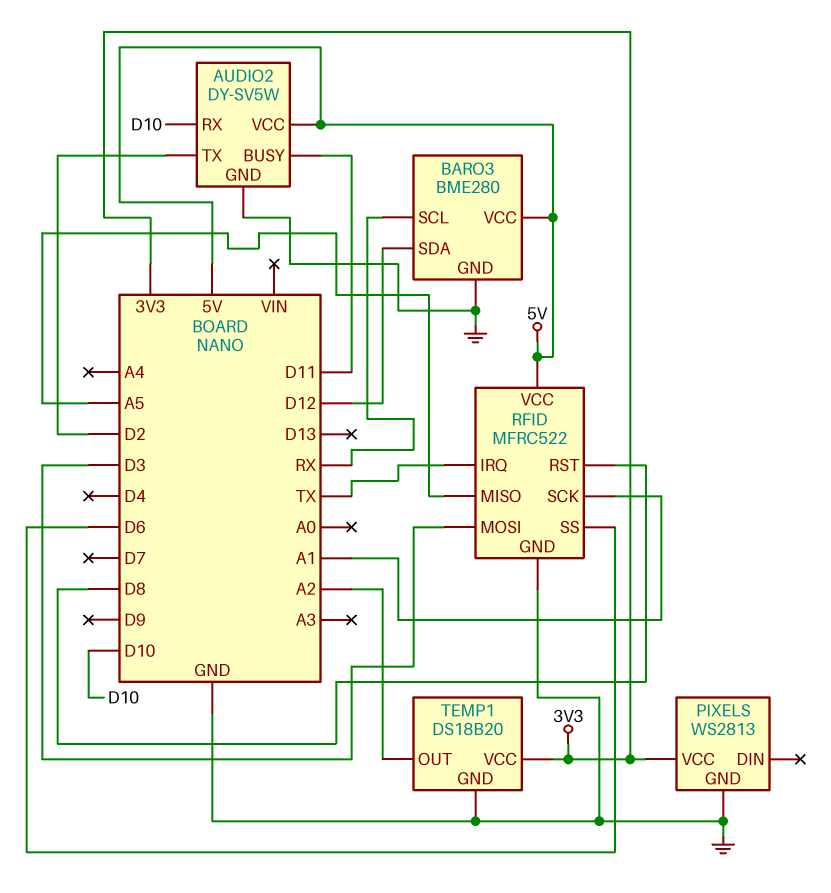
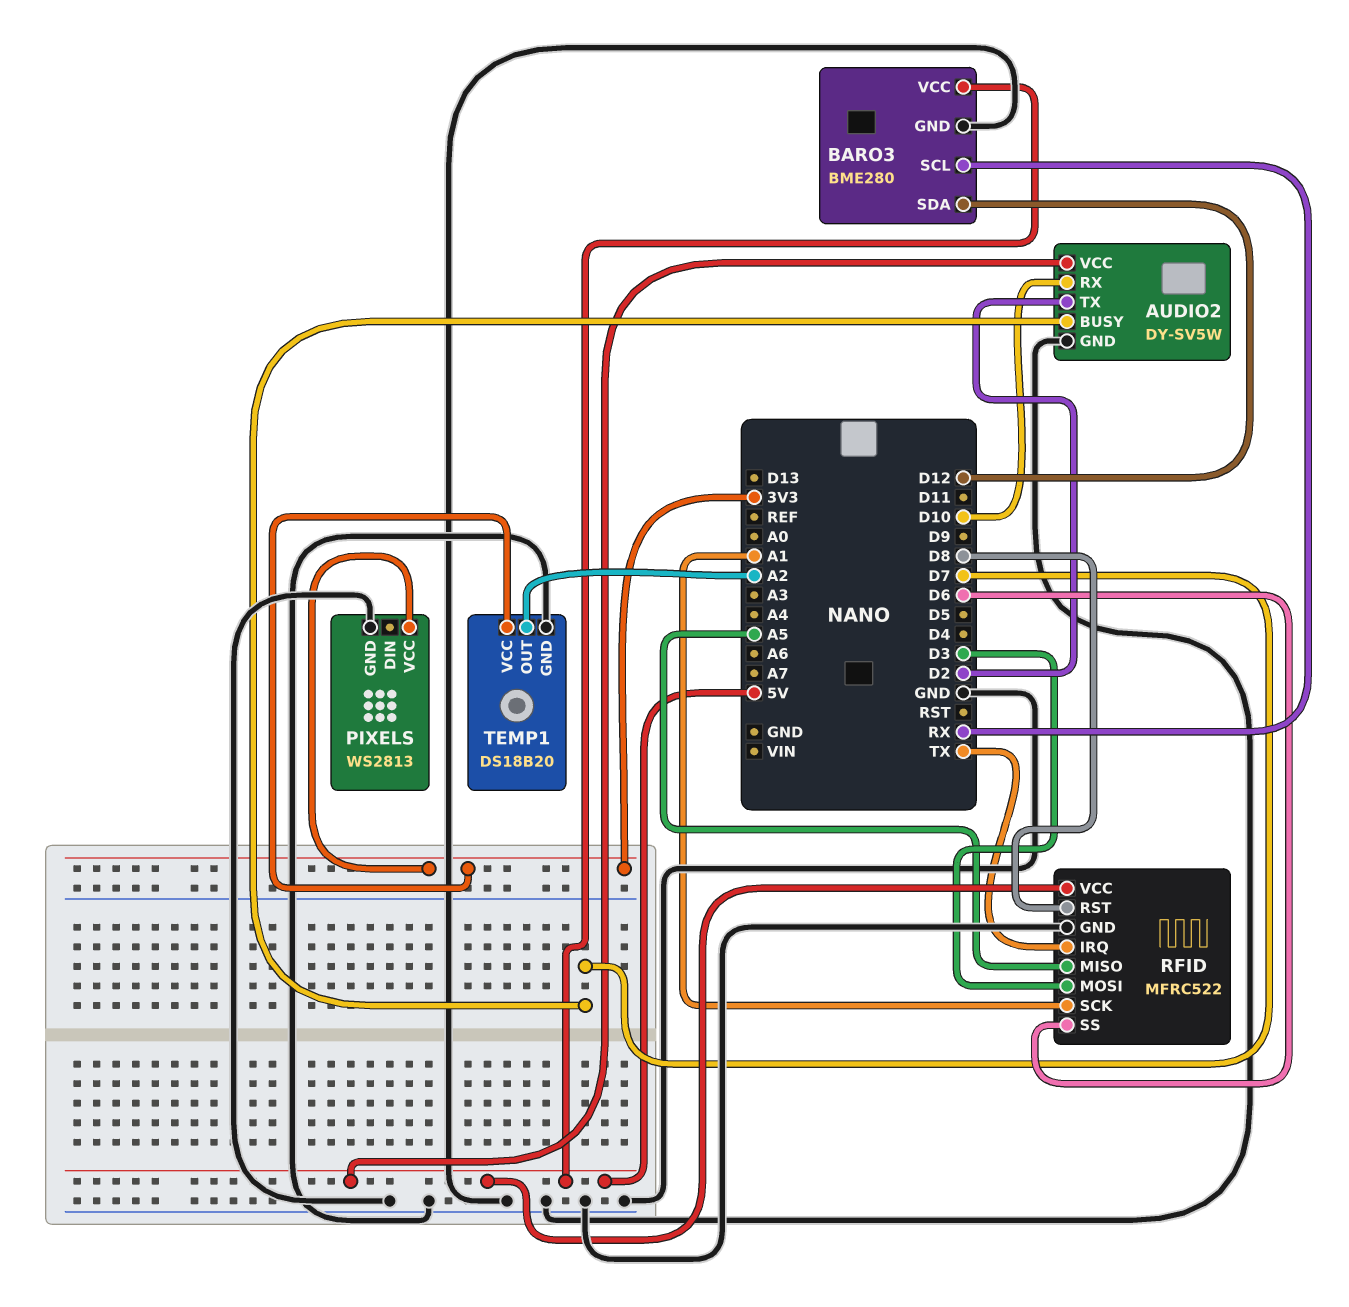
AUDIO2 pin BUSY: D11 -> D7

